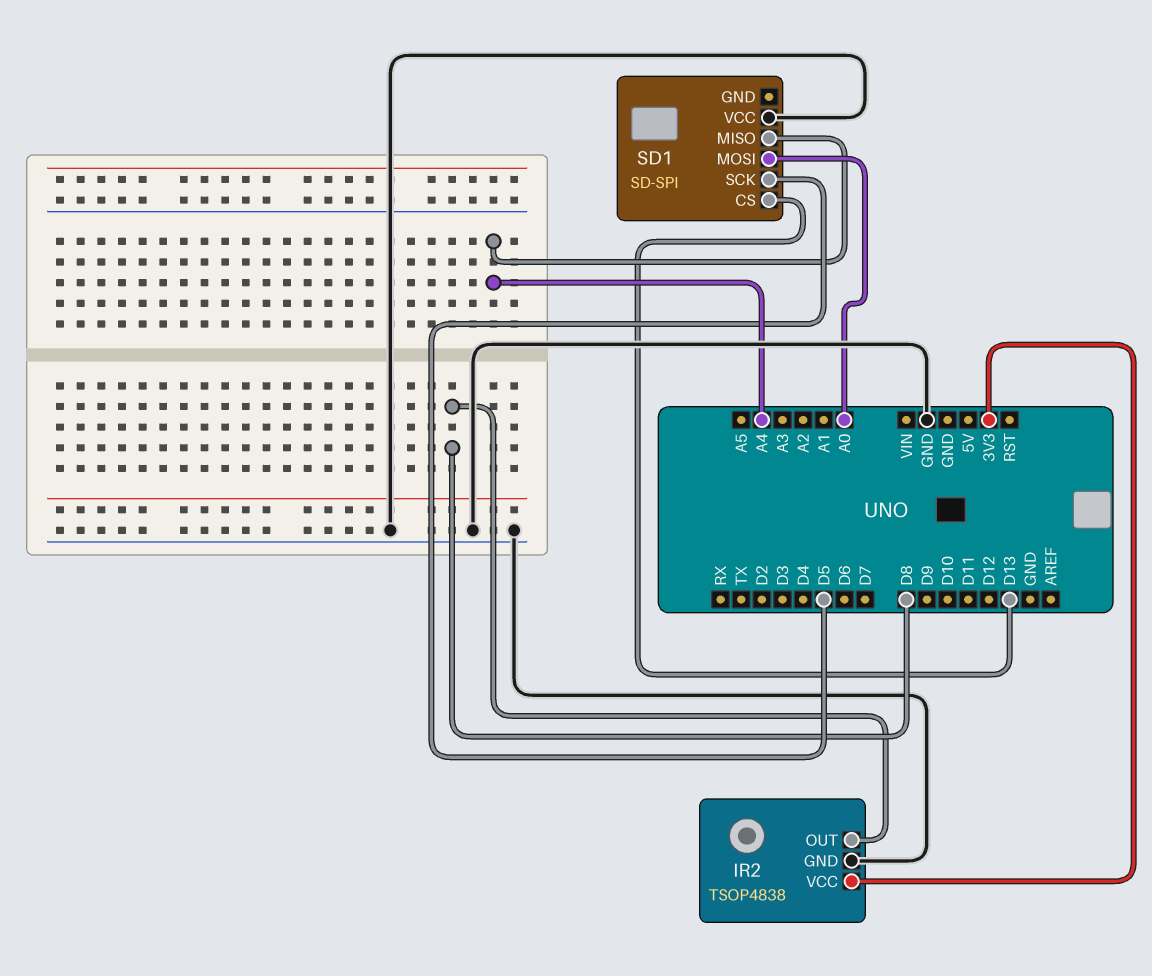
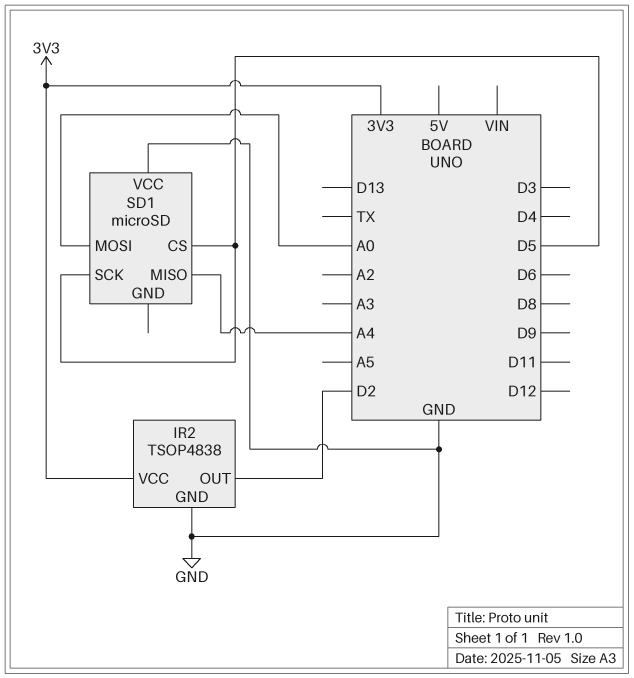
IR2 pin OUT: D8 -> D2
SD1: SD-SPI -> microSD
SD1 pin CS: D13 -> D5

